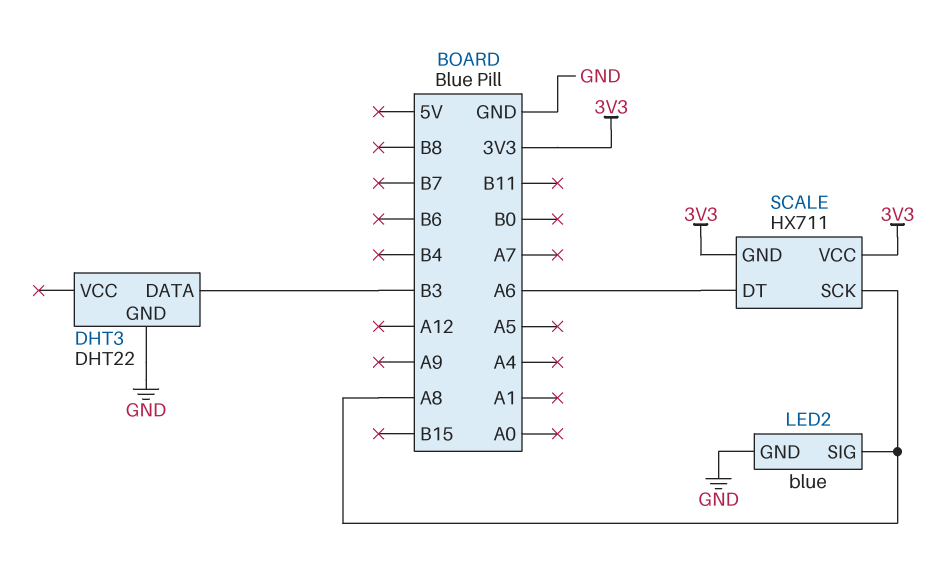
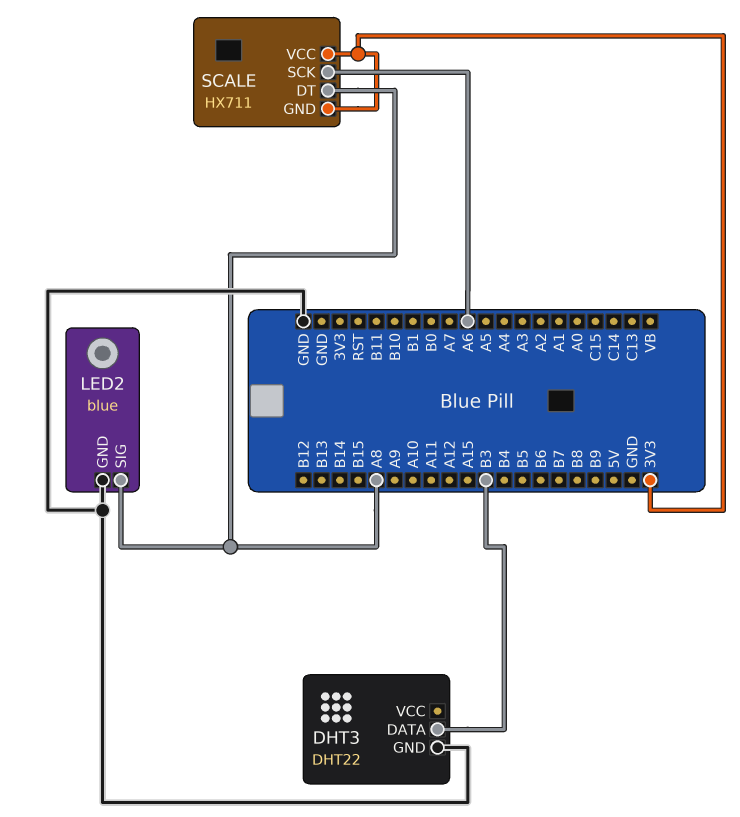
SCALE pin DT: A6 -> A8
SCALE pin SCK: A8 -> A6

